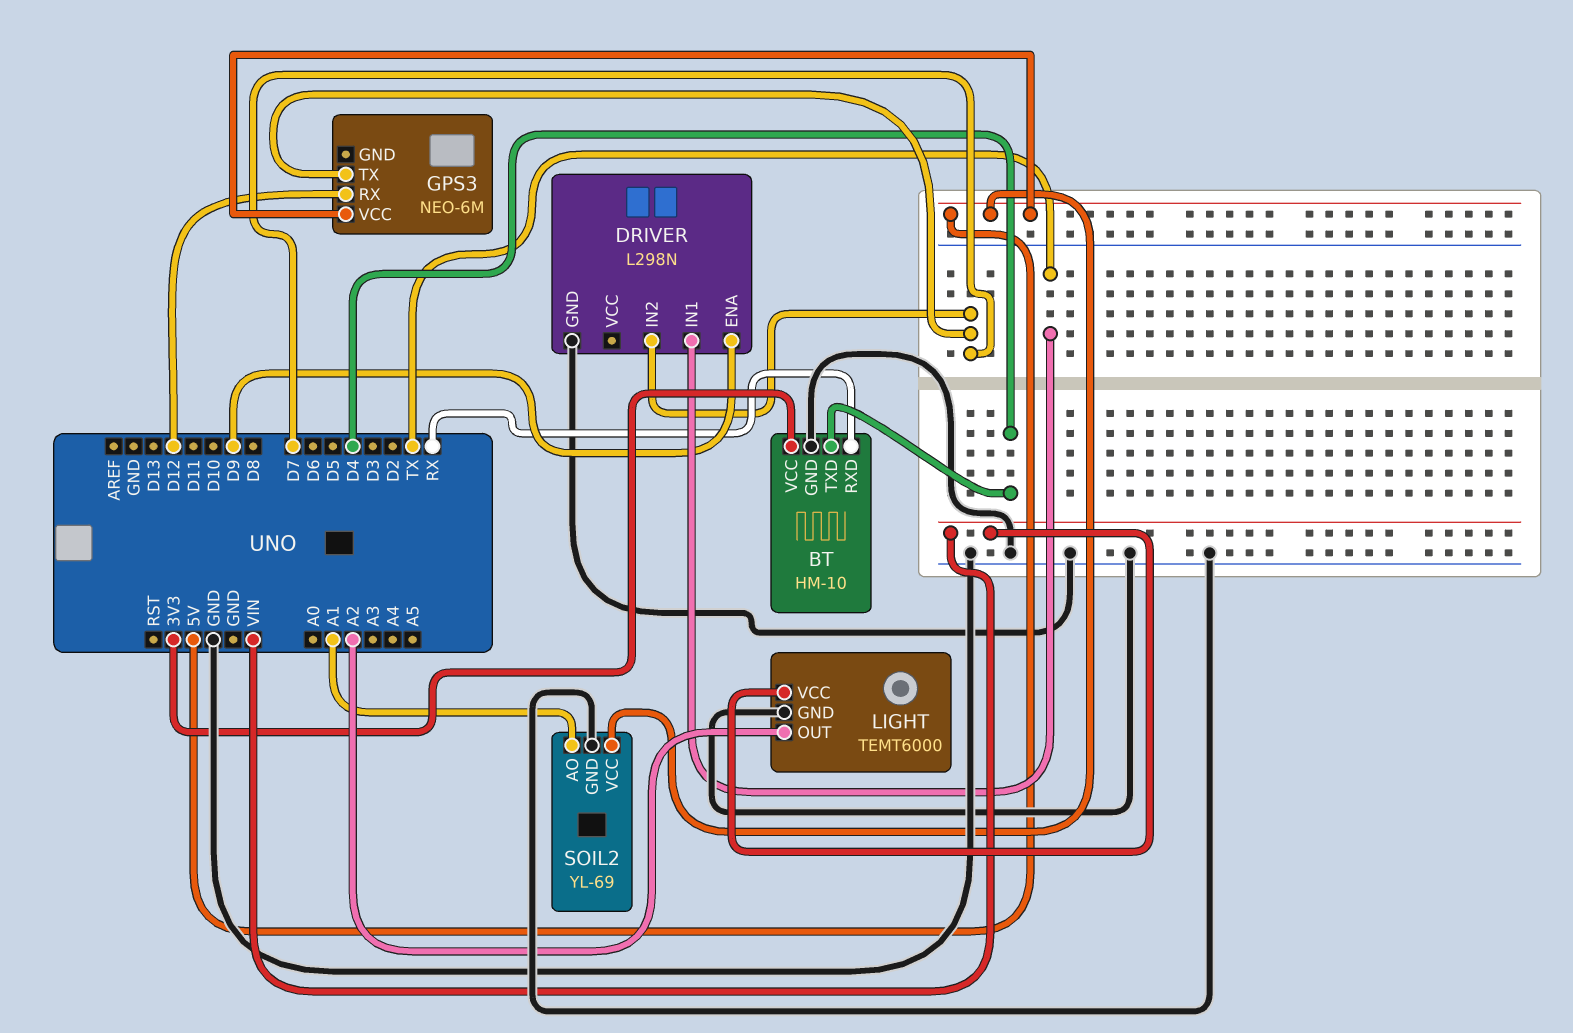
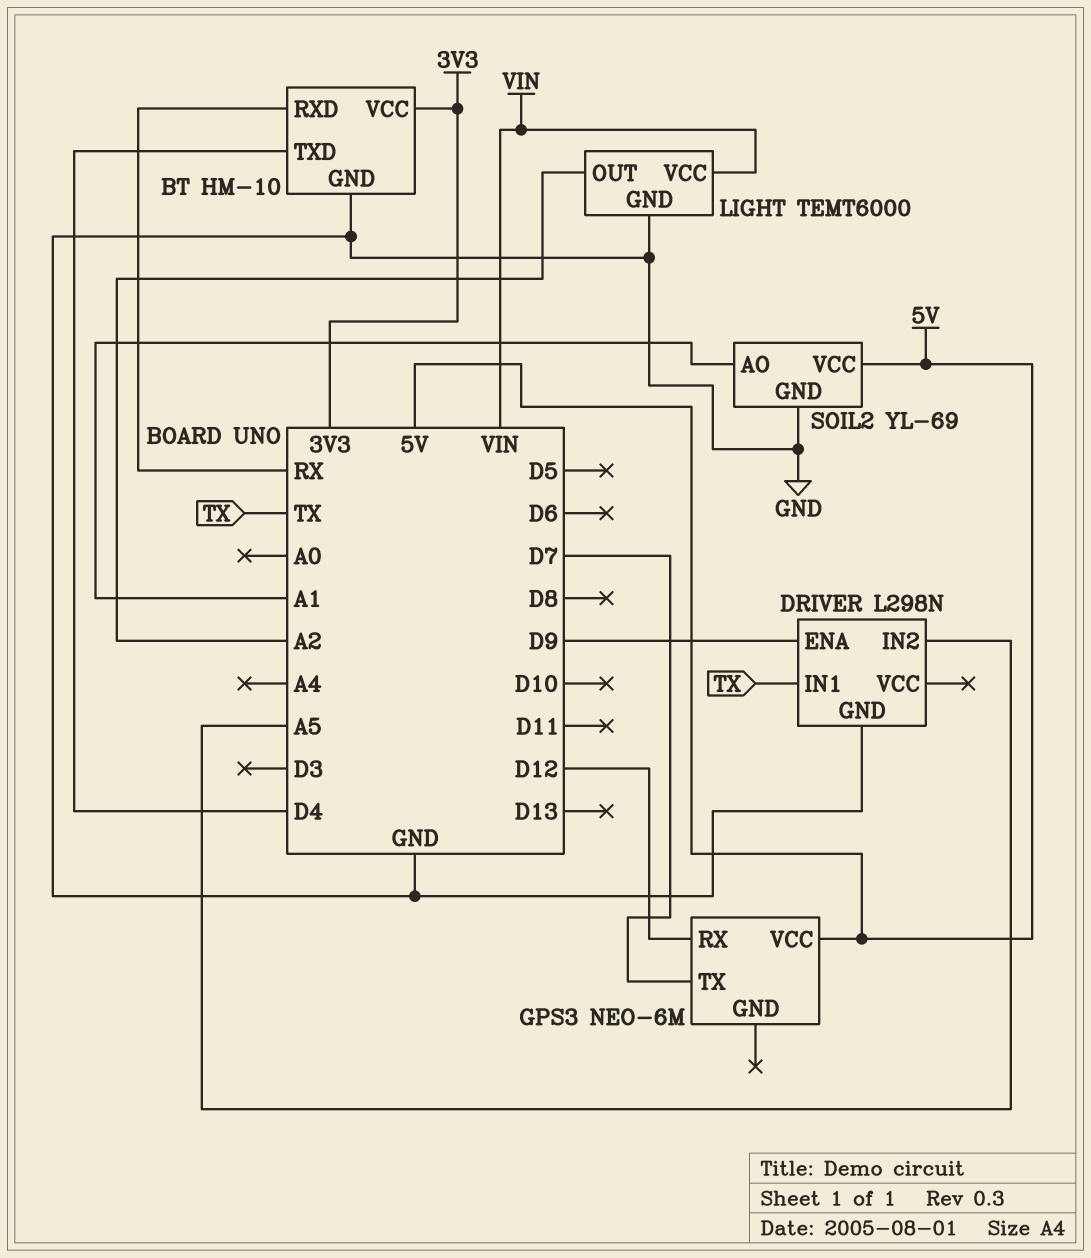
DRIVER pin IN2: D7 -> A5

